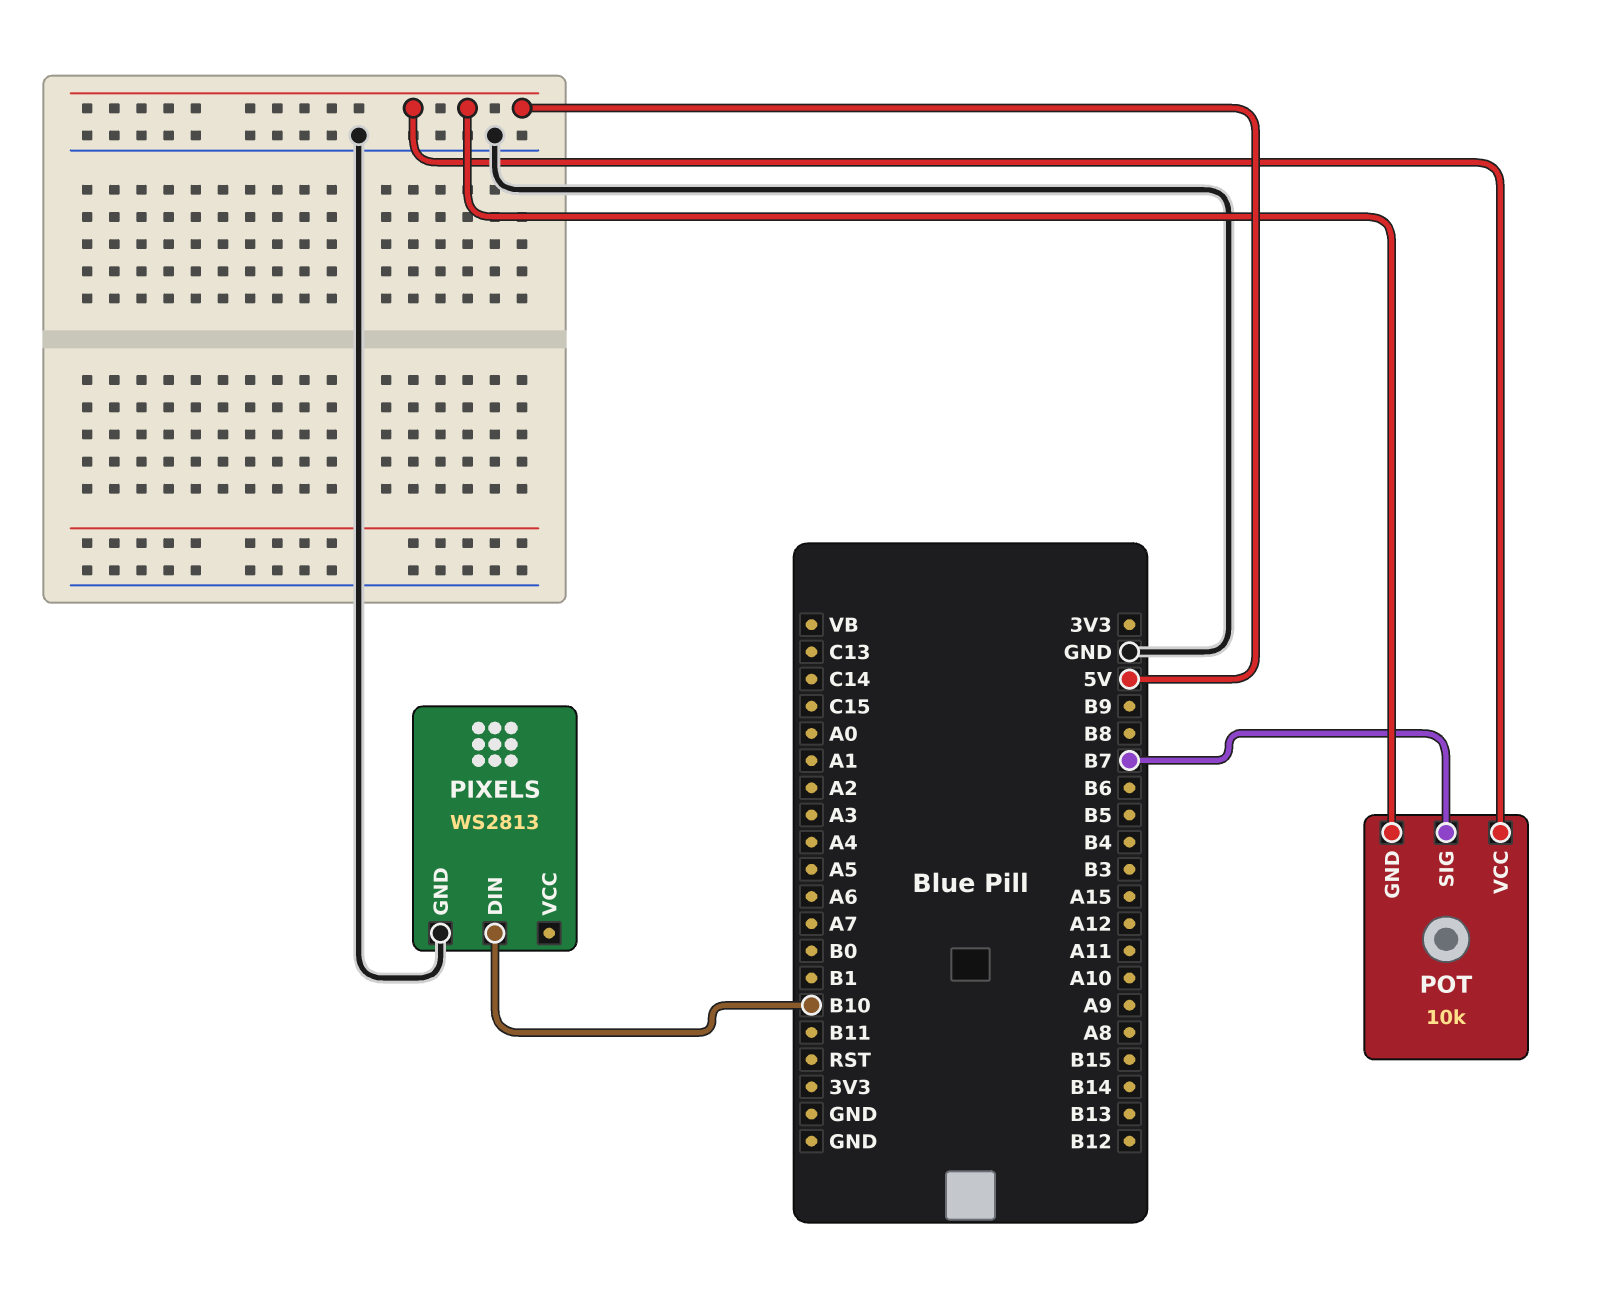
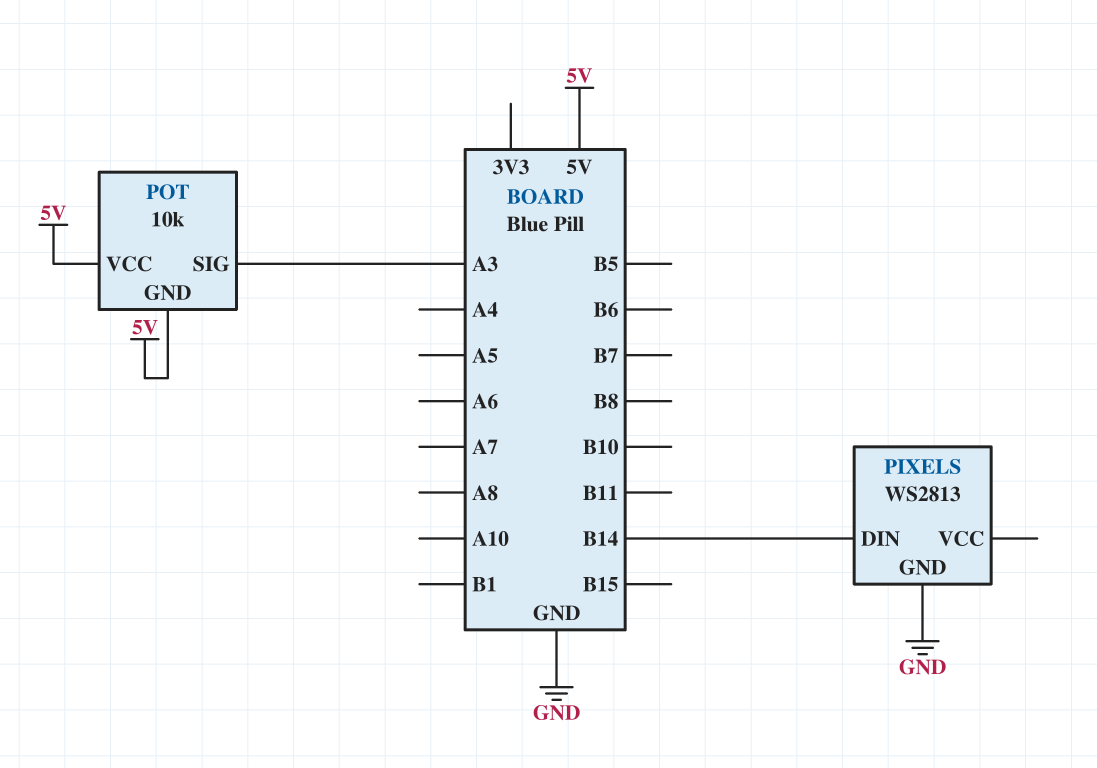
PIXELS pin DIN: B10 -> B14
POT pin SIG: B7 -> A3

